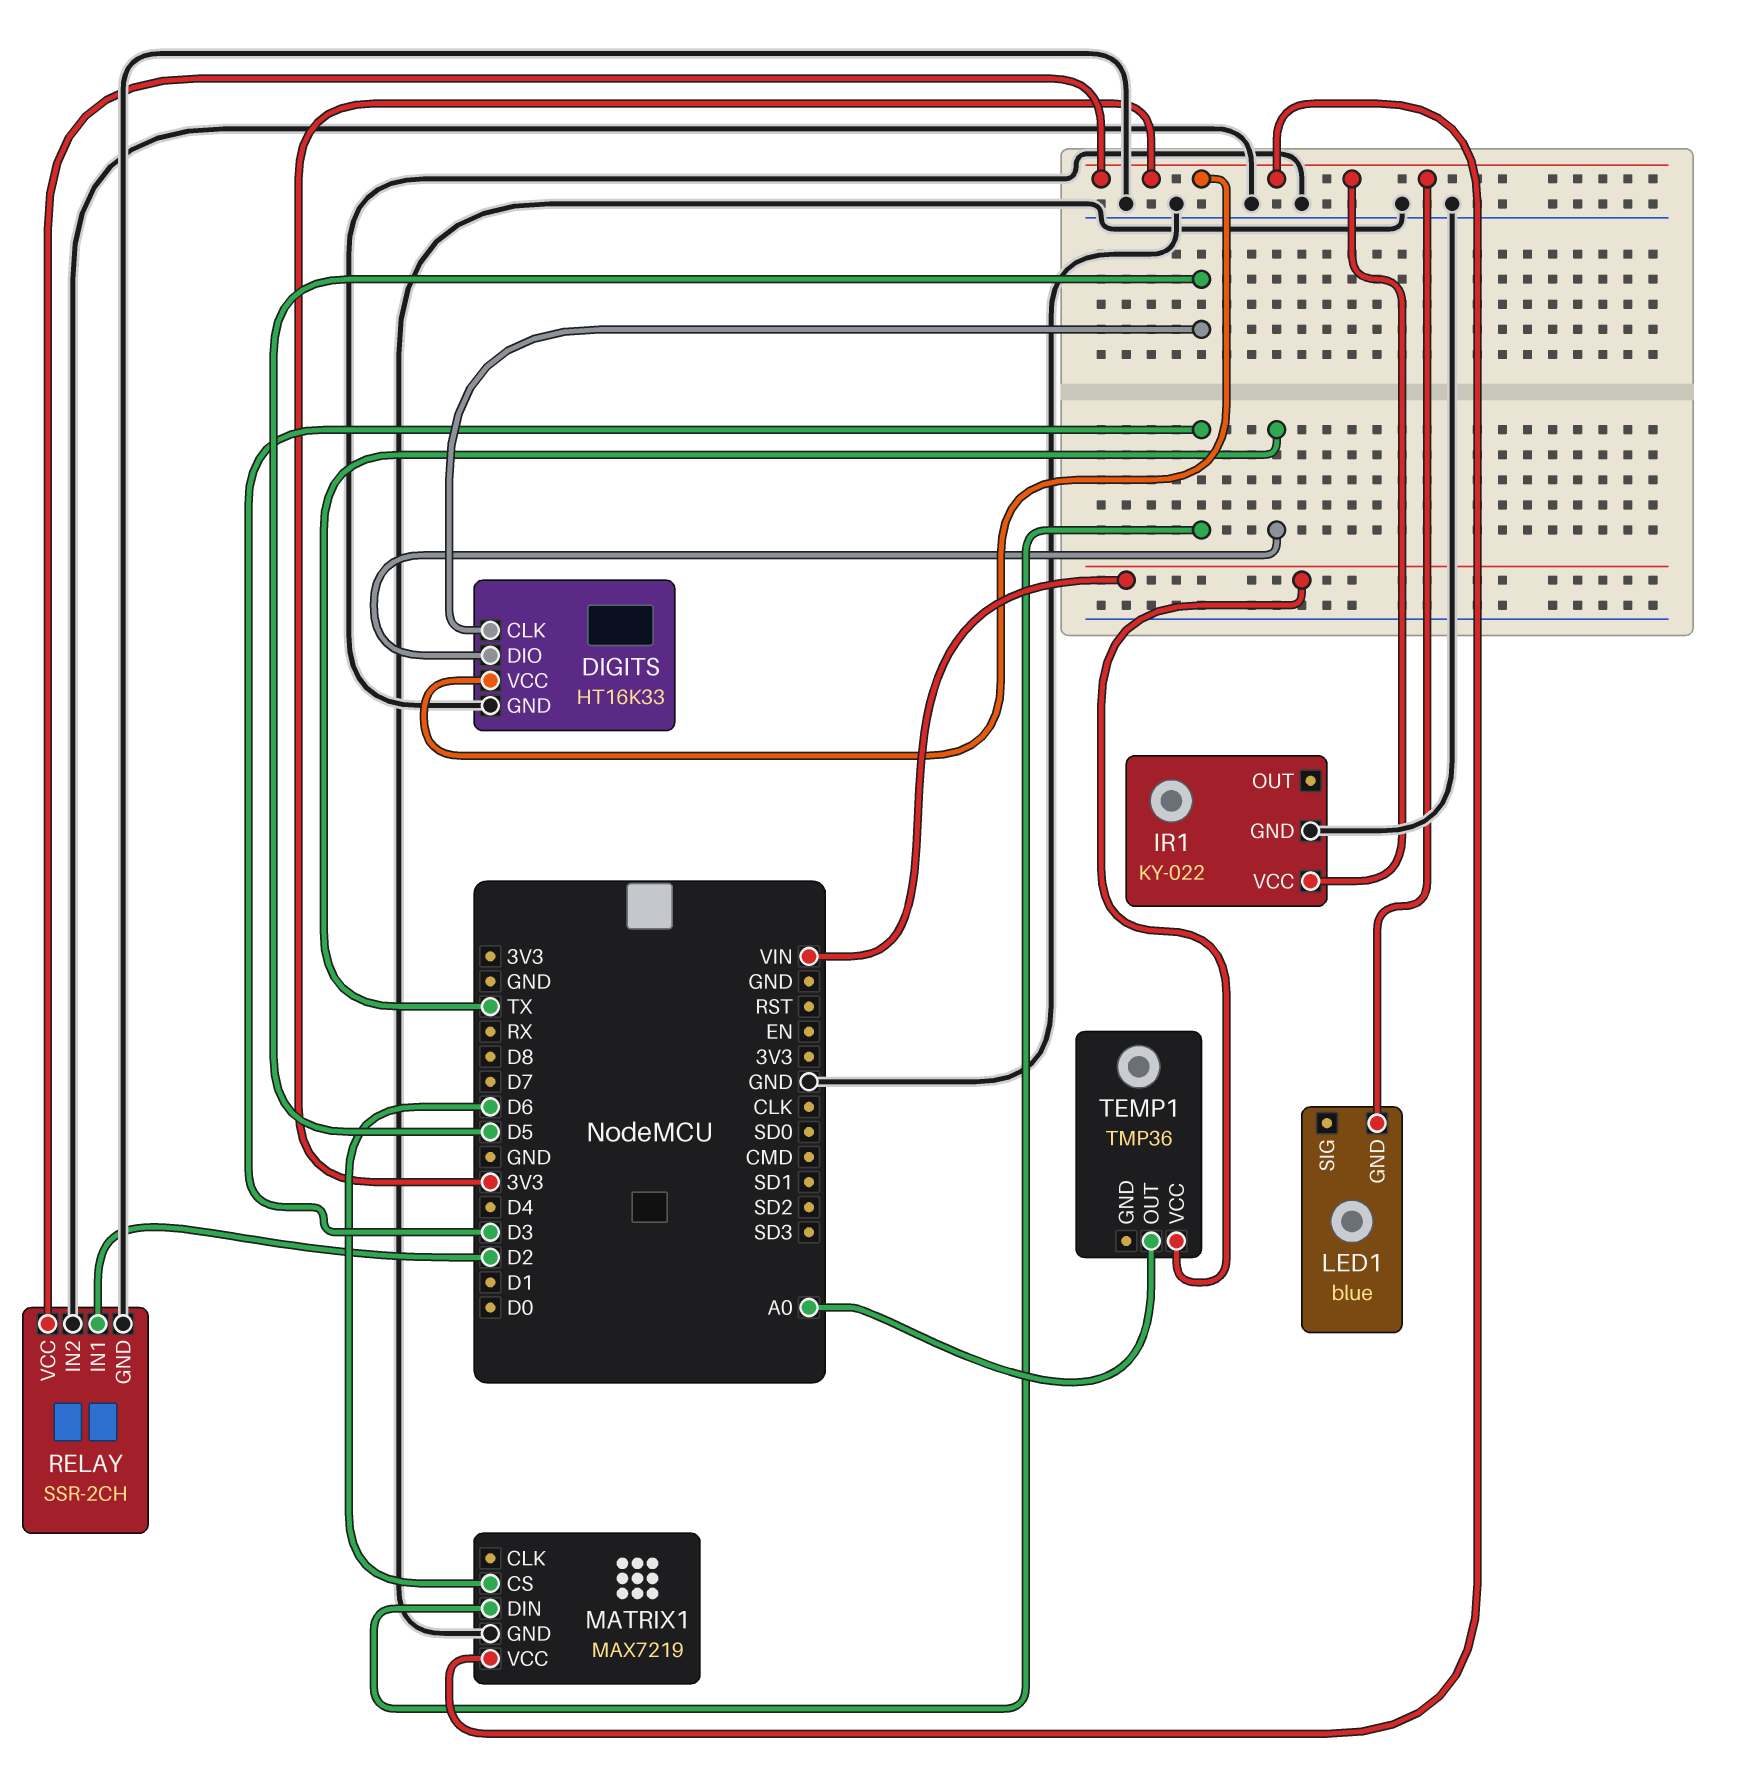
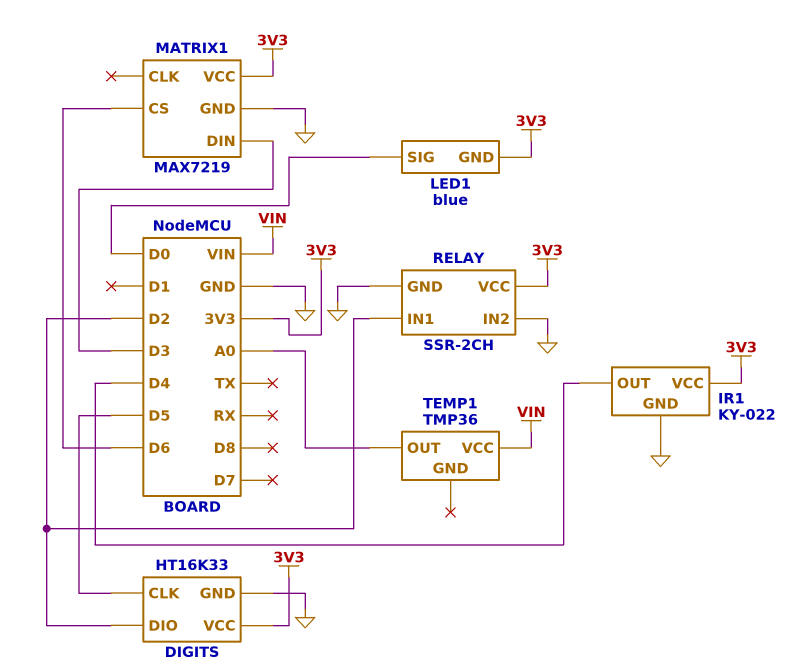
DIGITS pin DIO: TX -> D2
IR1 pin OUT: none -> D4
LED1 pin SIG: none -> D0

